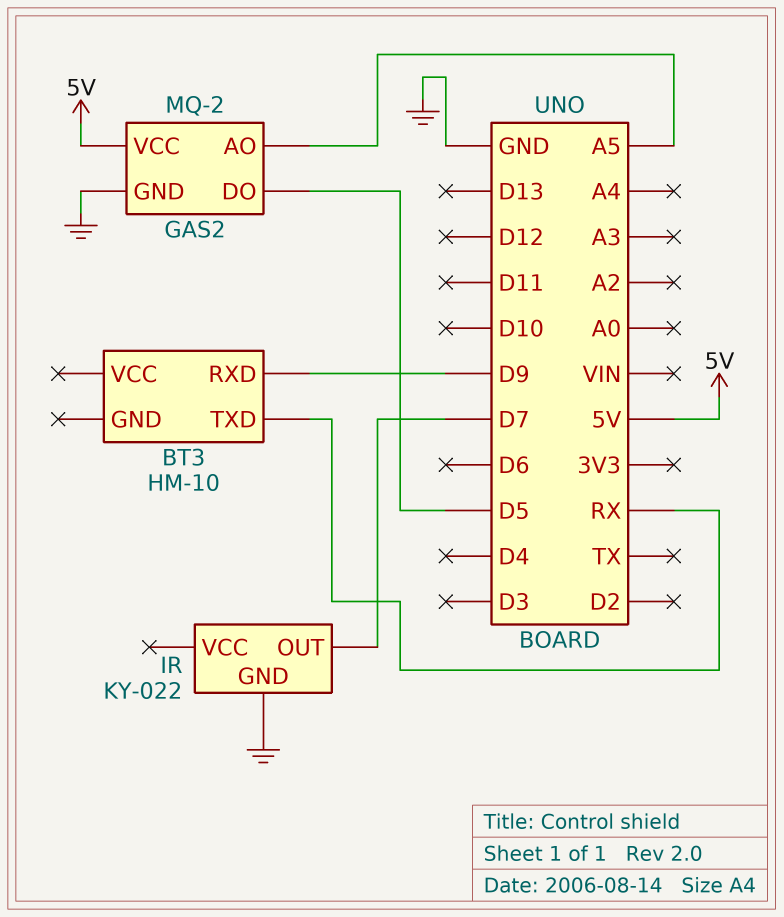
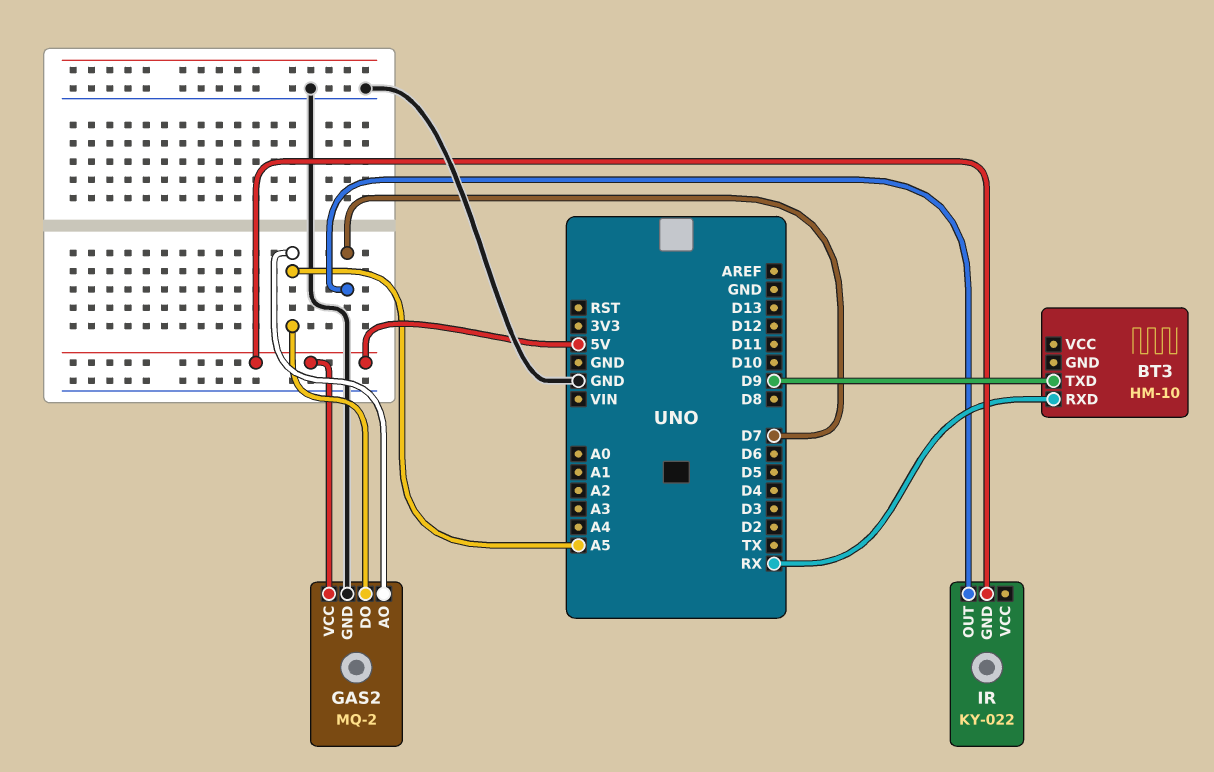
BT3 pin RXD: D9 -> RX
BT3 pin TXD: RX -> D9
GAS2 pin DO: D5 -> A5
IR pin GND: GND -> 5V

